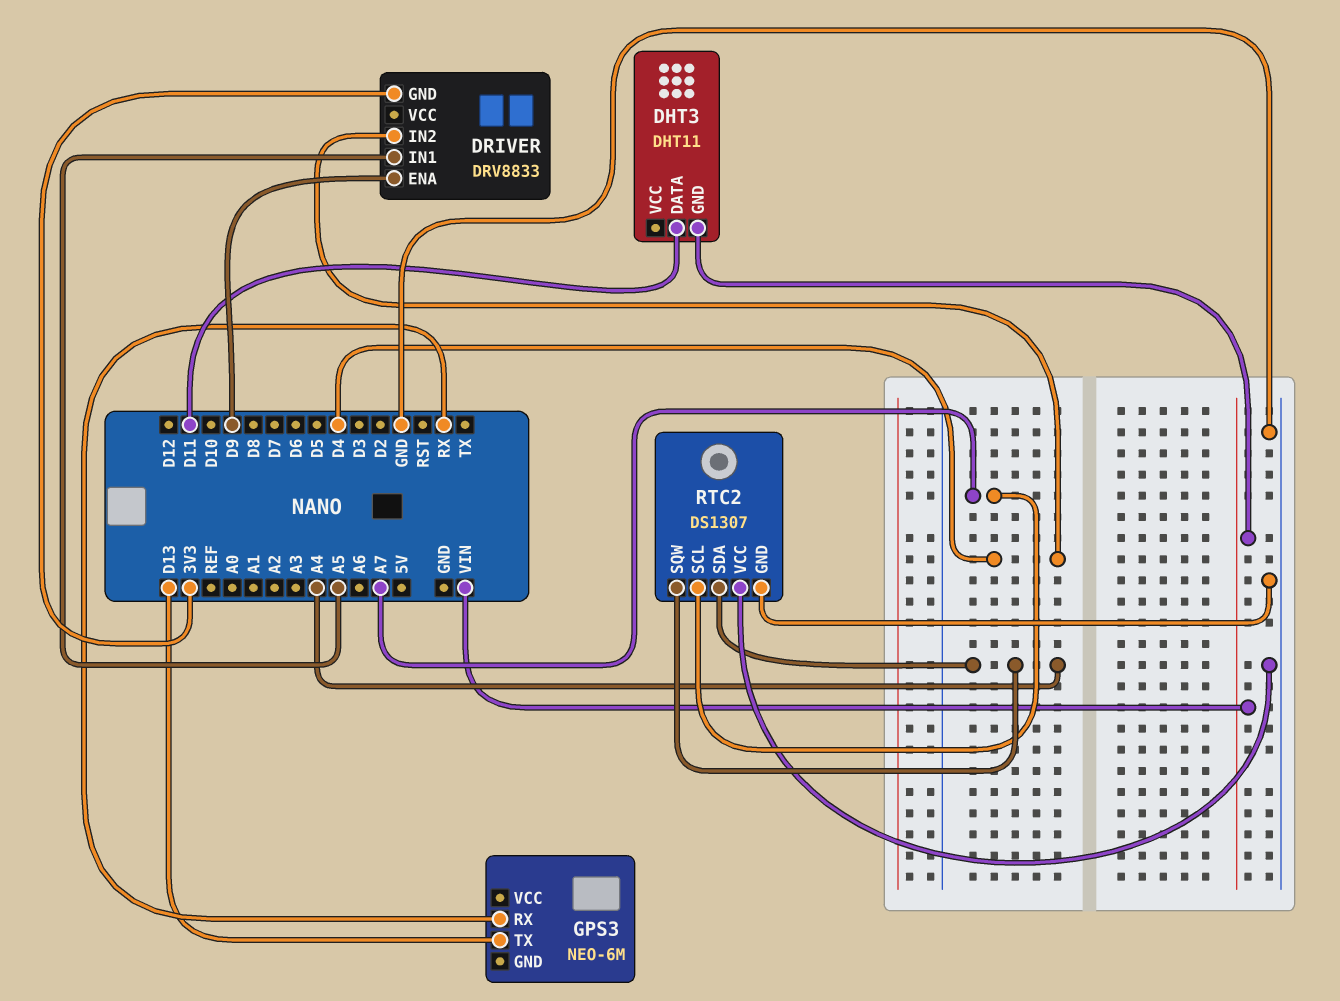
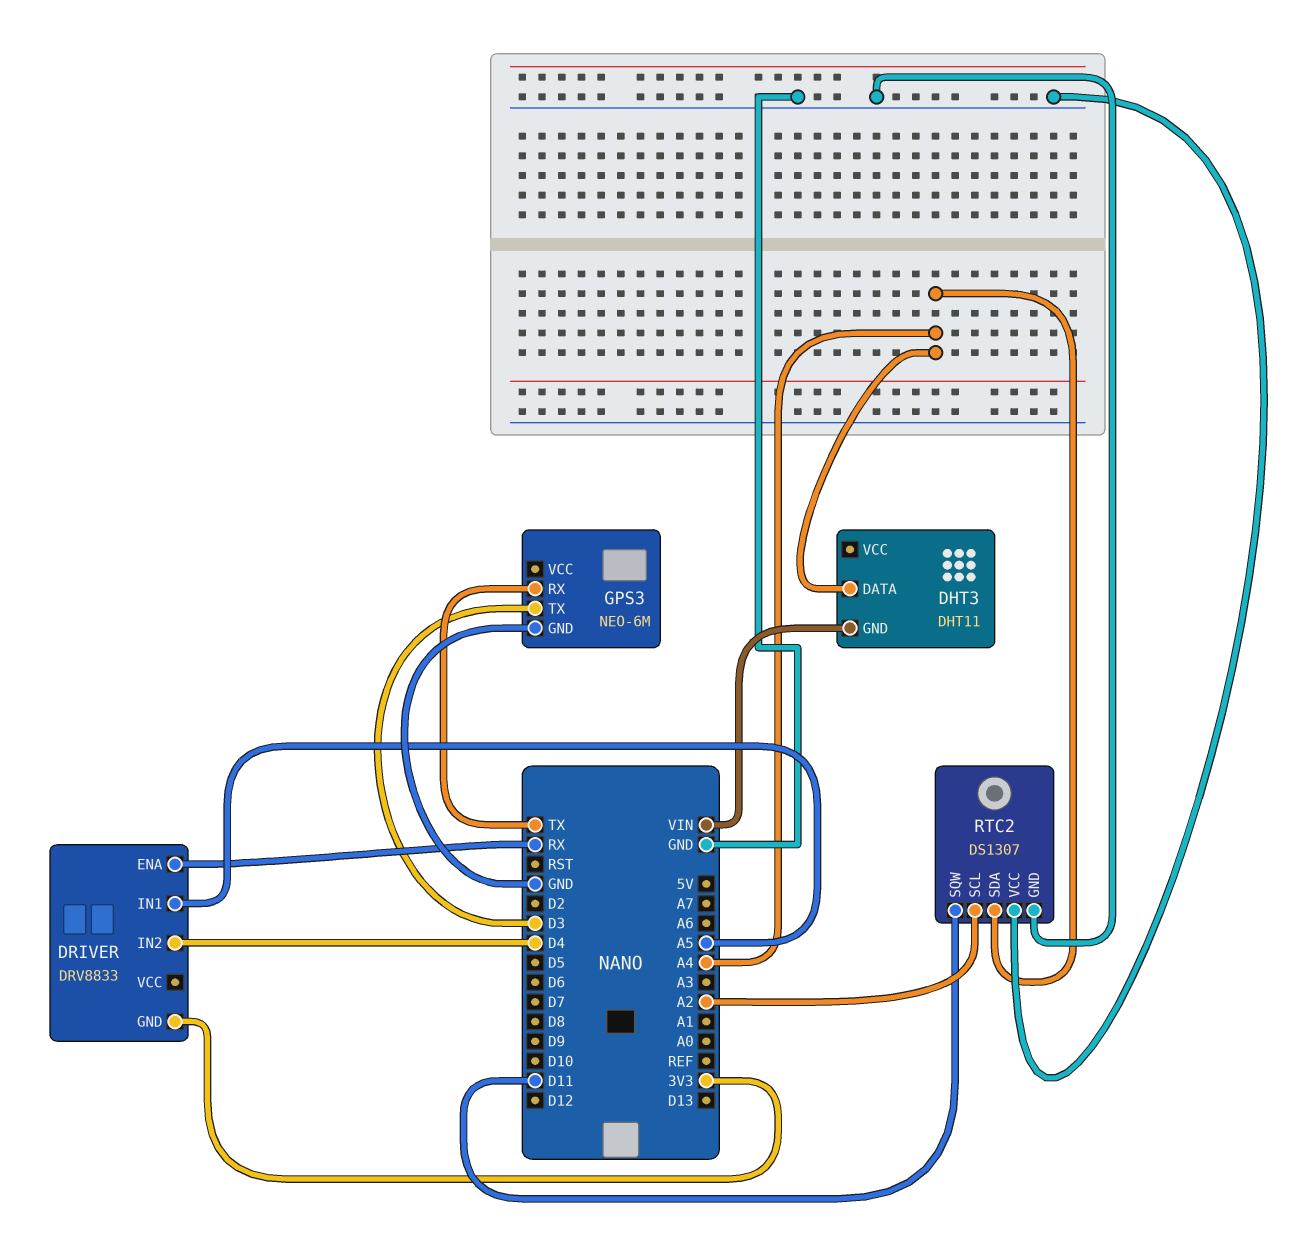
DHT3 pin DATA: D11 -> A4
DRIVER pin ENA: D9 -> RX
GPS3 pin GND: none -> GND
GPS3 pin RX: RX -> TX
GPS3 pin TX: D13 -> D3
RTC2 pin SCL: A7 -> A2
RTC2 pin SQW: A4 -> D11

